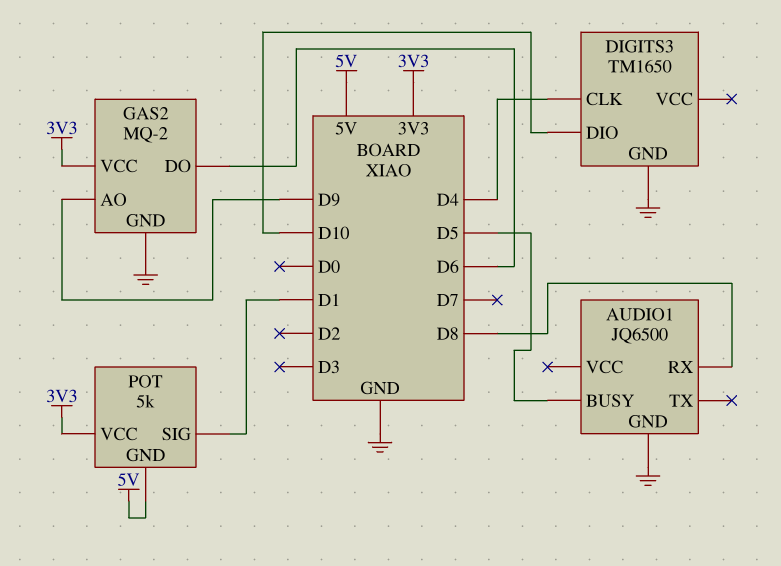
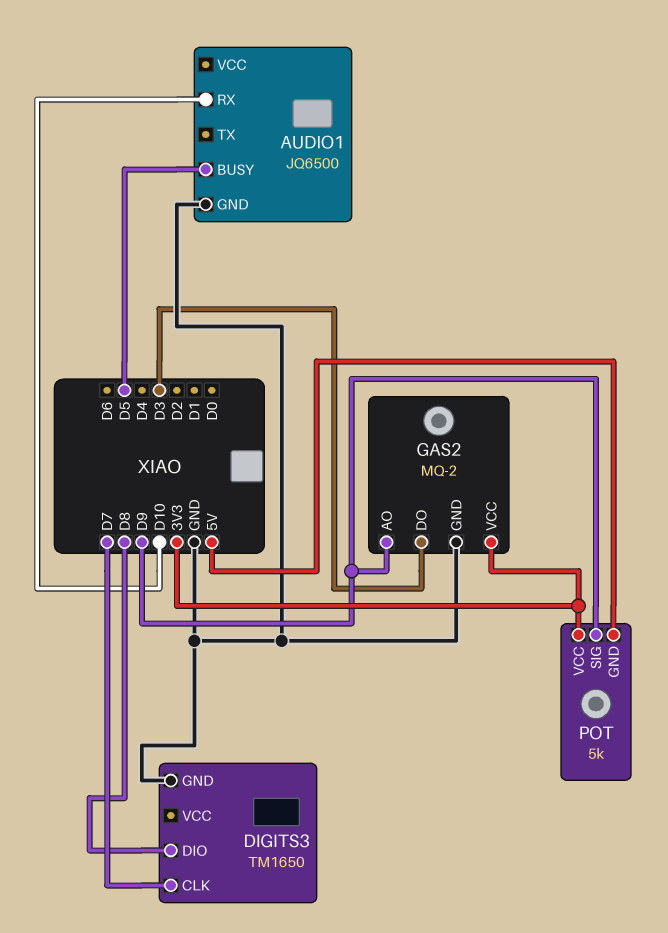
AUDIO1 pin RX: D8 -> D10
DIGITS3 pin CLK: D4 -> D7
DIGITS3 pin DIO: D10 -> D8
GAS2 pin DO: D6 -> D3
POT pin SIG: D1 -> D9

